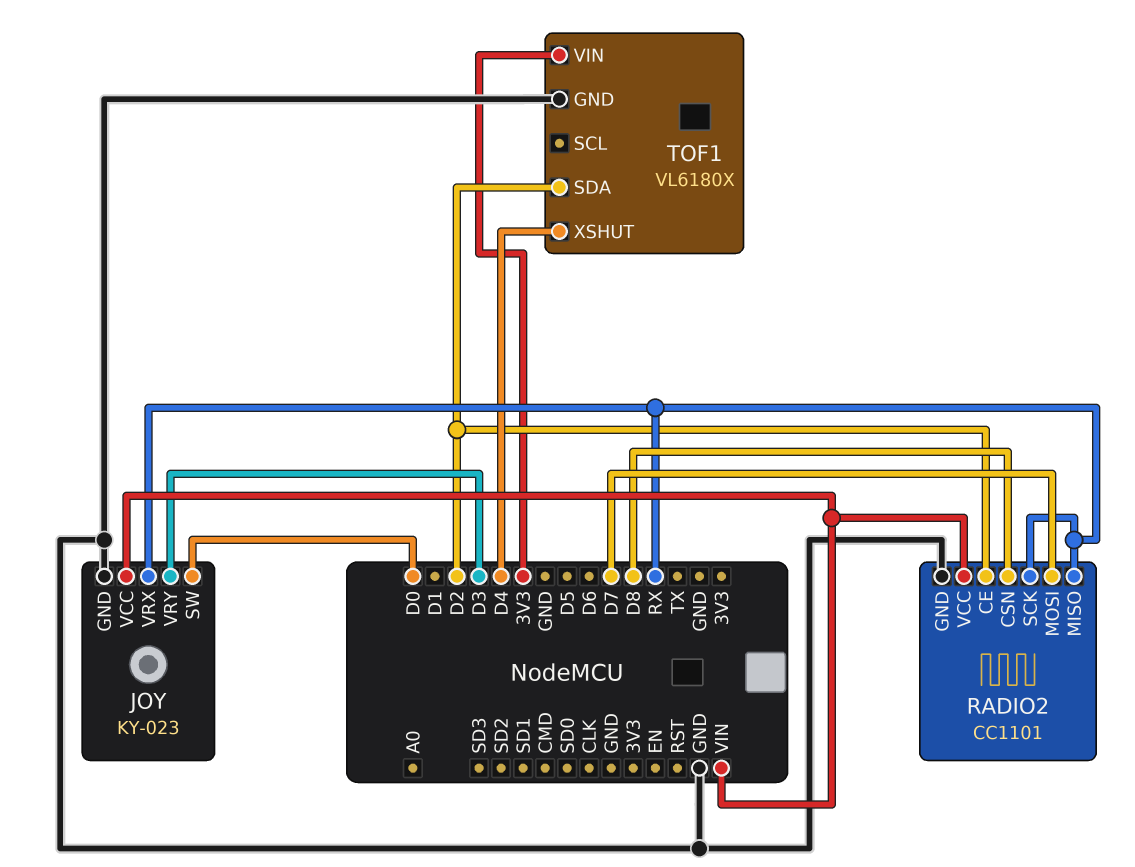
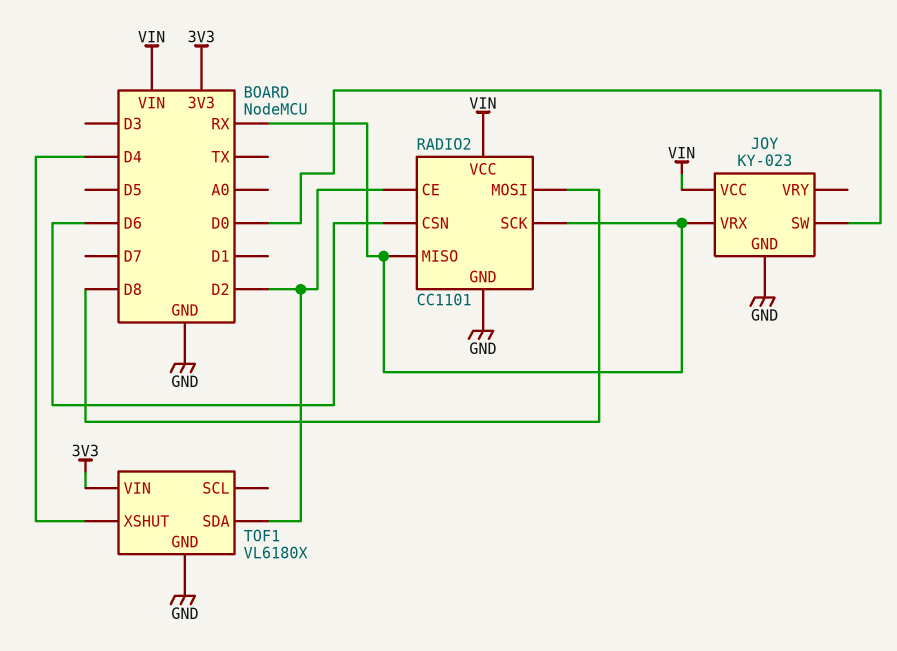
JOY pin VRY: D3 -> none
RADIO2 pin CSN: D8 -> D6
RADIO2 pin MOSI: D7 -> D8

